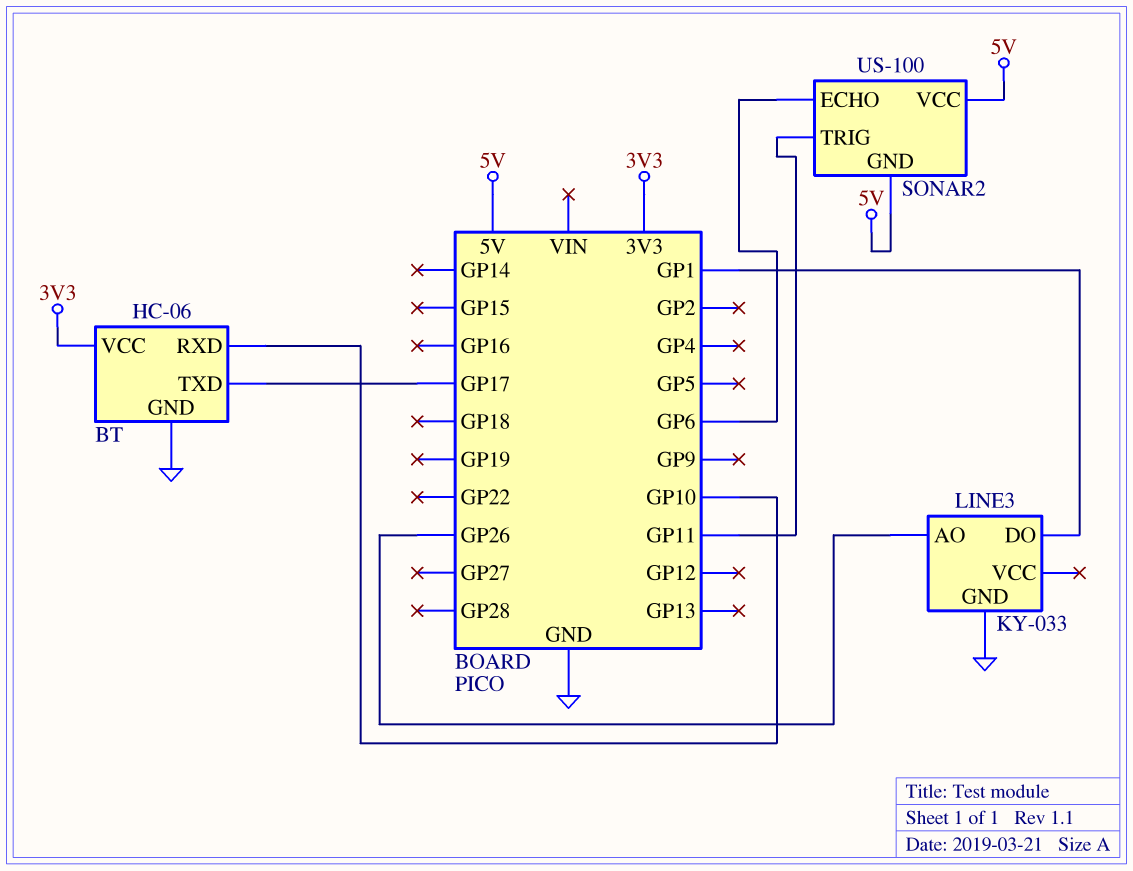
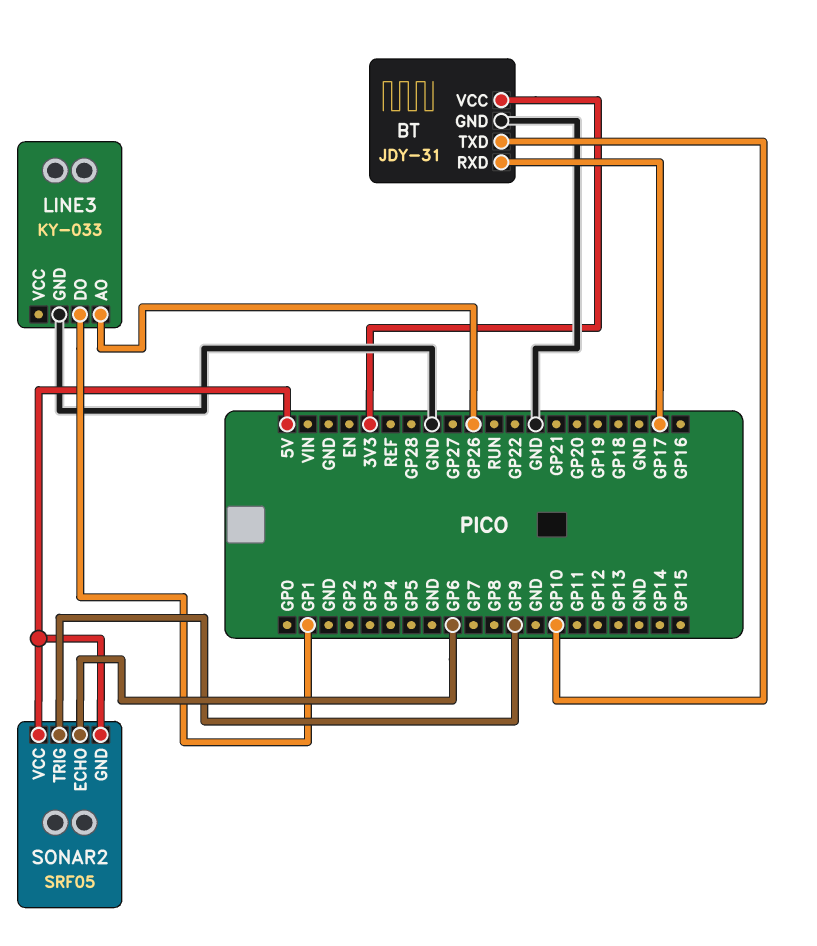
BT: HC-06 -> JDY-31
BT pin RXD: GP10 -> GP17
BT pin TXD: GP17 -> GP10
SONAR2: US-100 -> SRF05
SONAR2 pin TRIG: GP11 -> GP9

